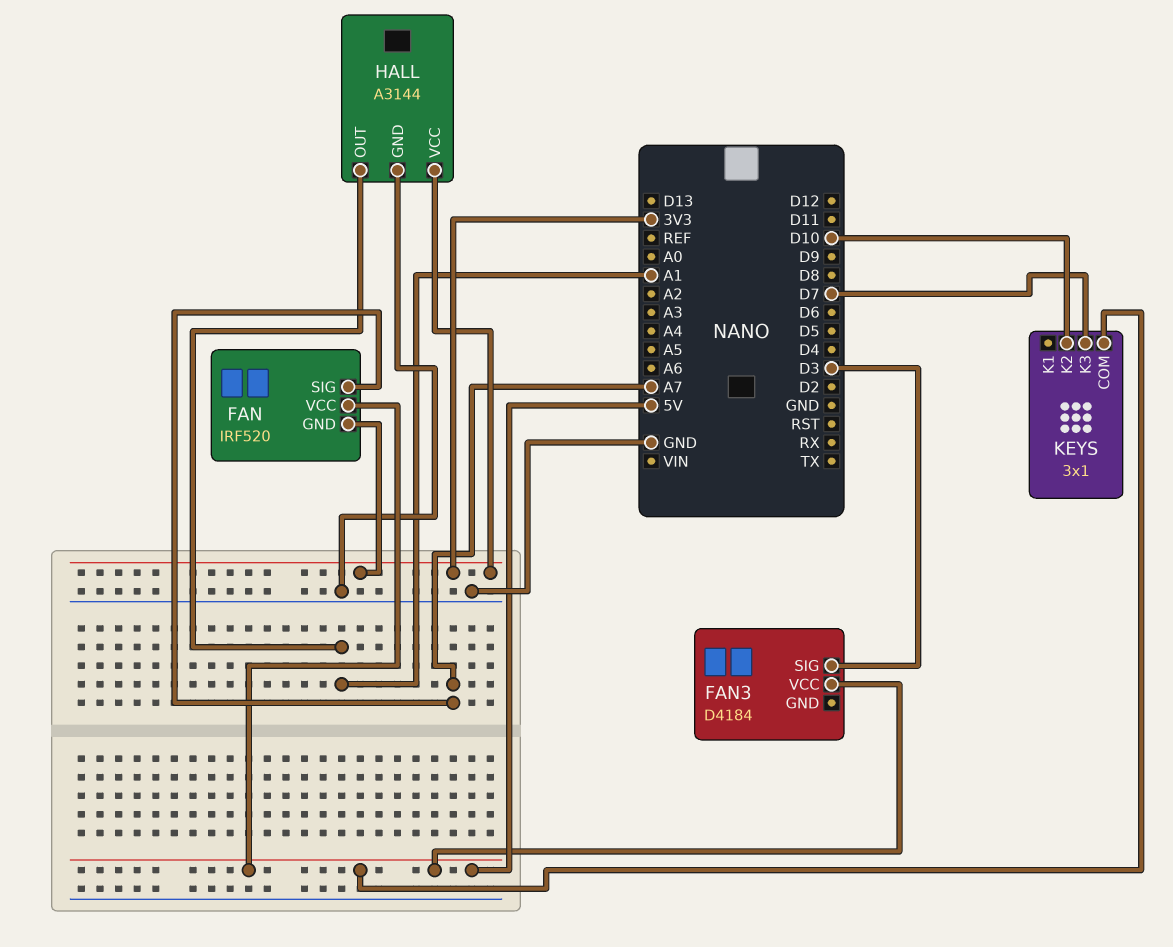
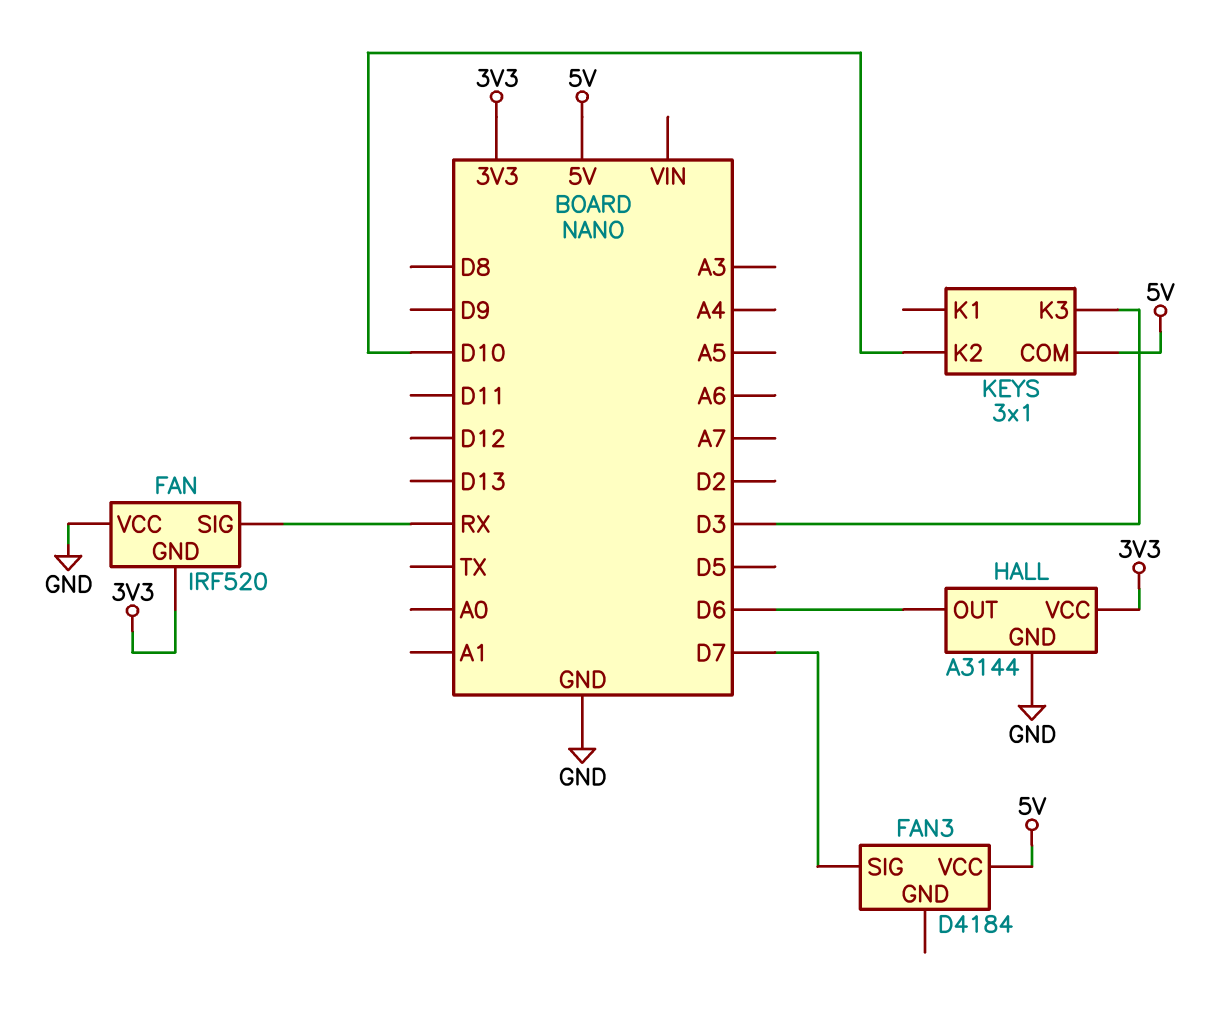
FAN pin SIG: A7 -> RX
FAN pin VCC: 5V -> GND
FAN3 pin SIG: D3 -> D7
HALL pin OUT: A1 -> D6
KEYS pin K3: D7 -> D3

